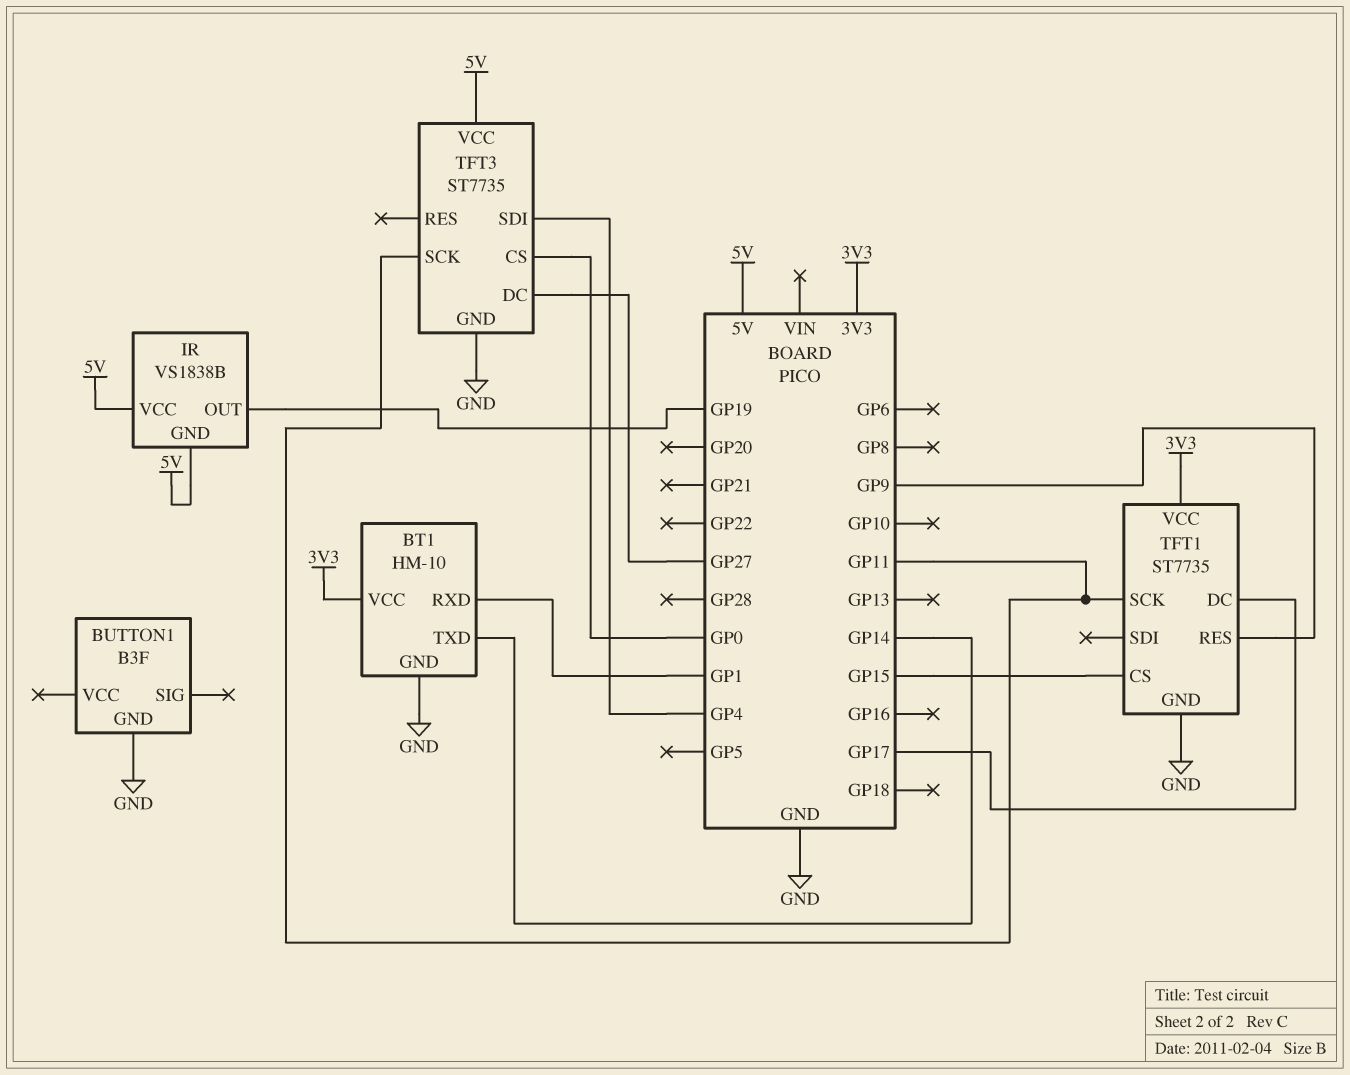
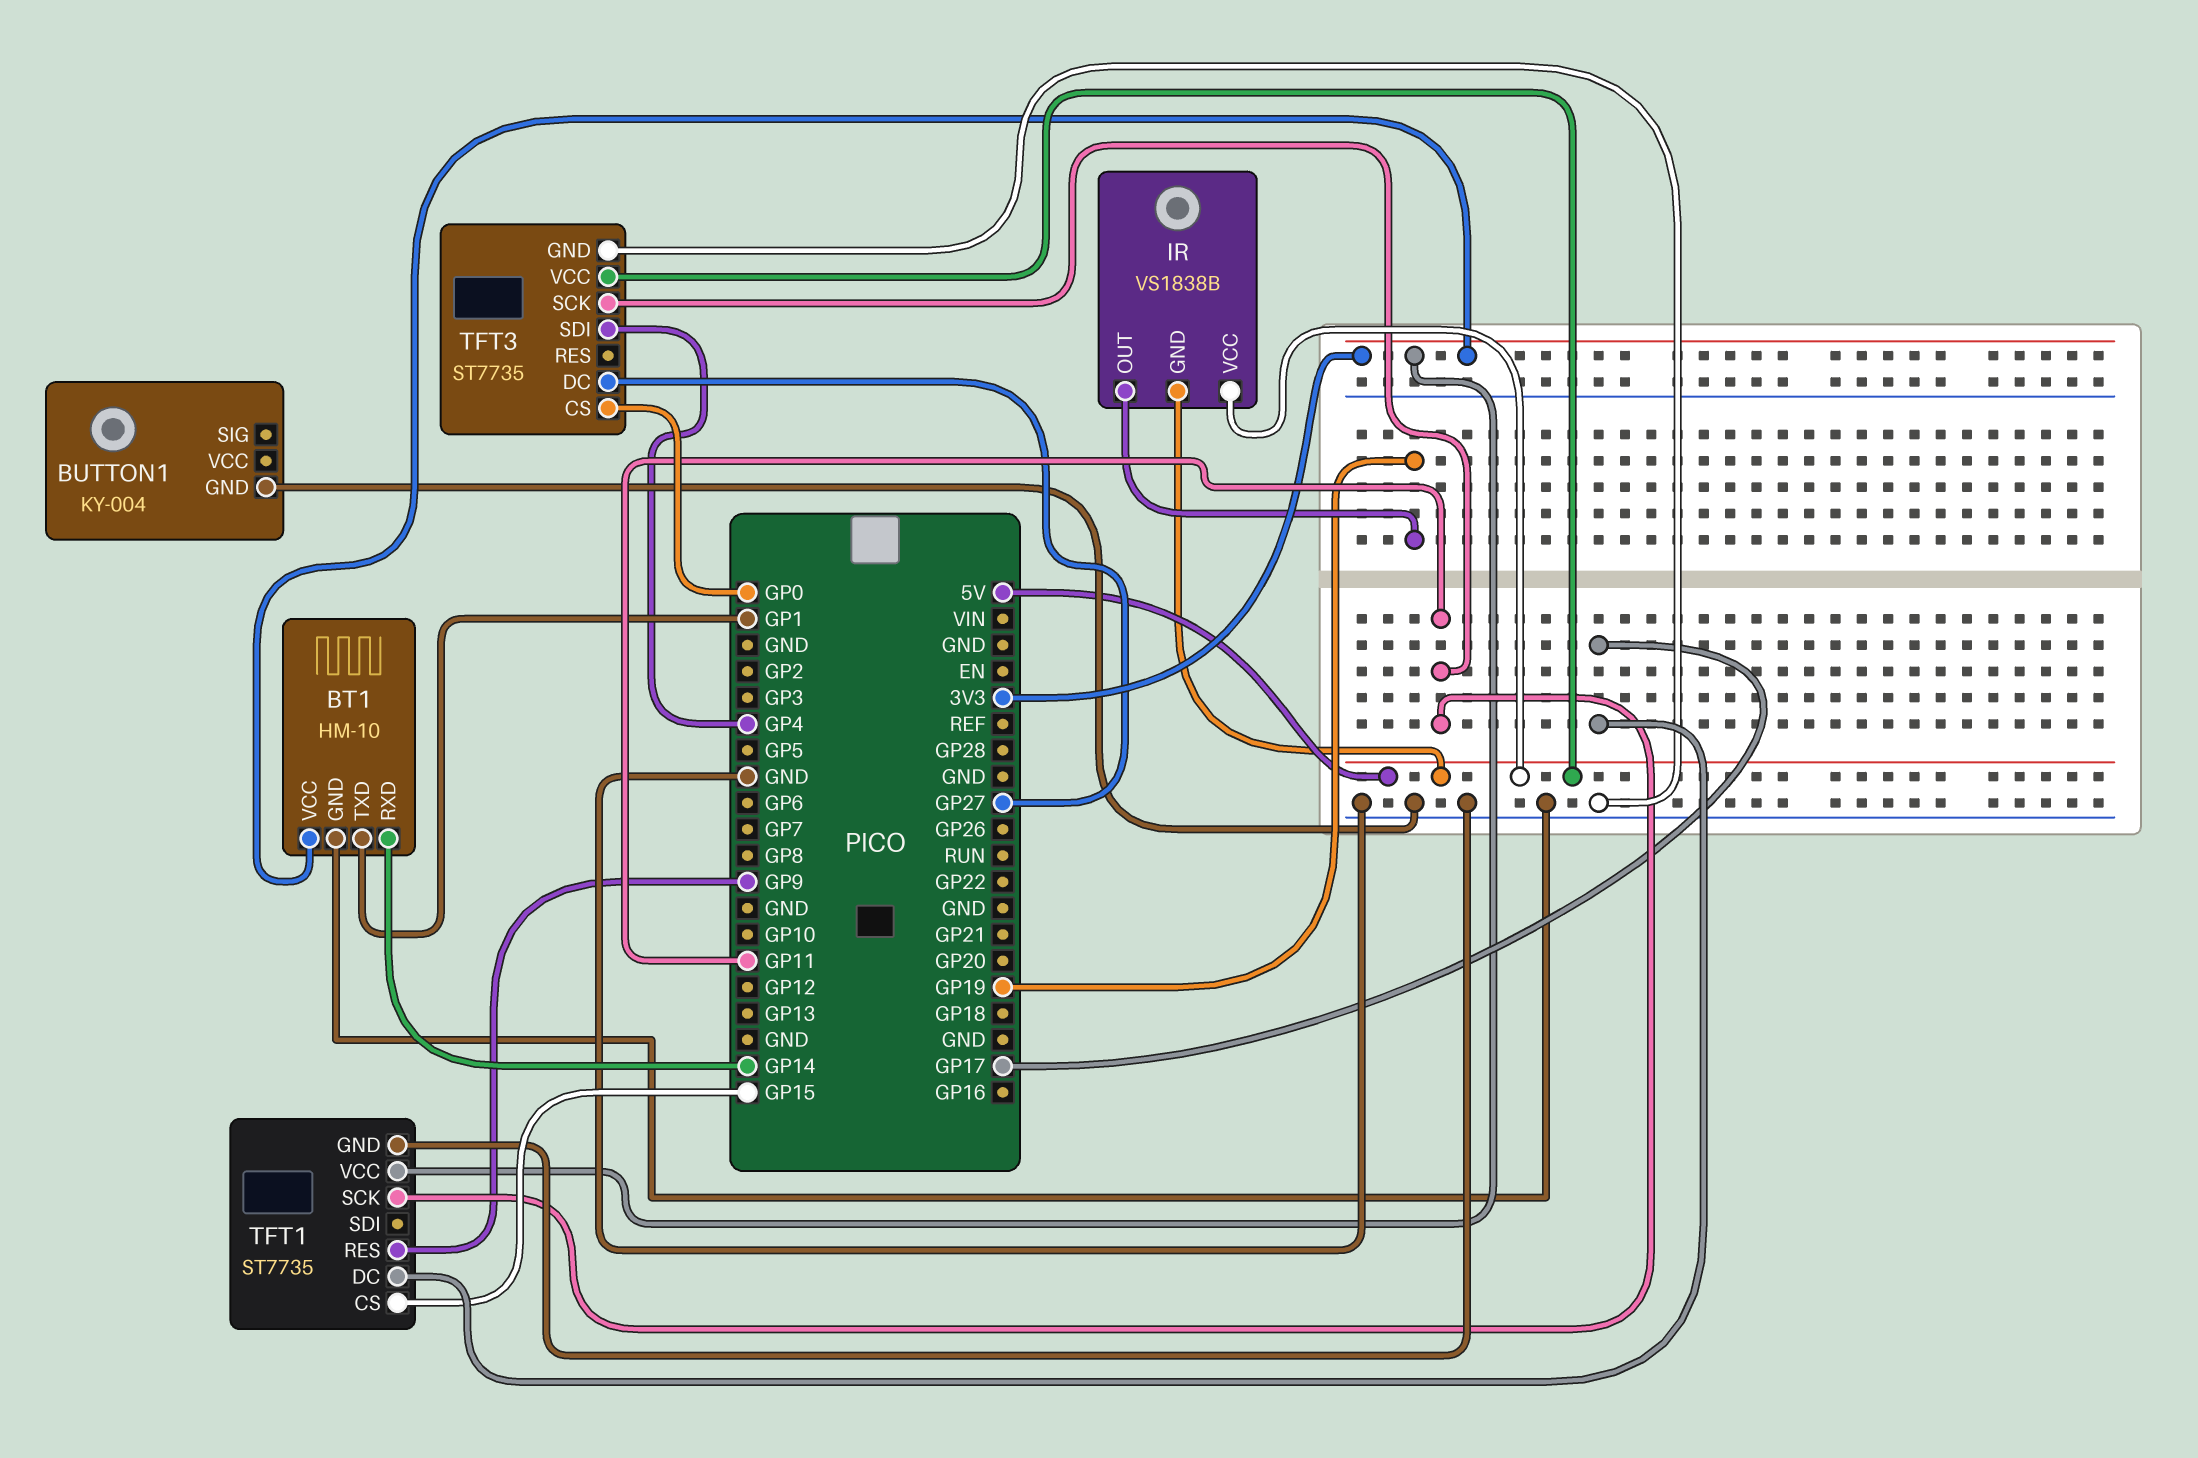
BT1 pin RXD: GP1 -> GP14
BT1 pin TXD: GP14 -> GP1
BUTTON1: B3F -> KY-004

